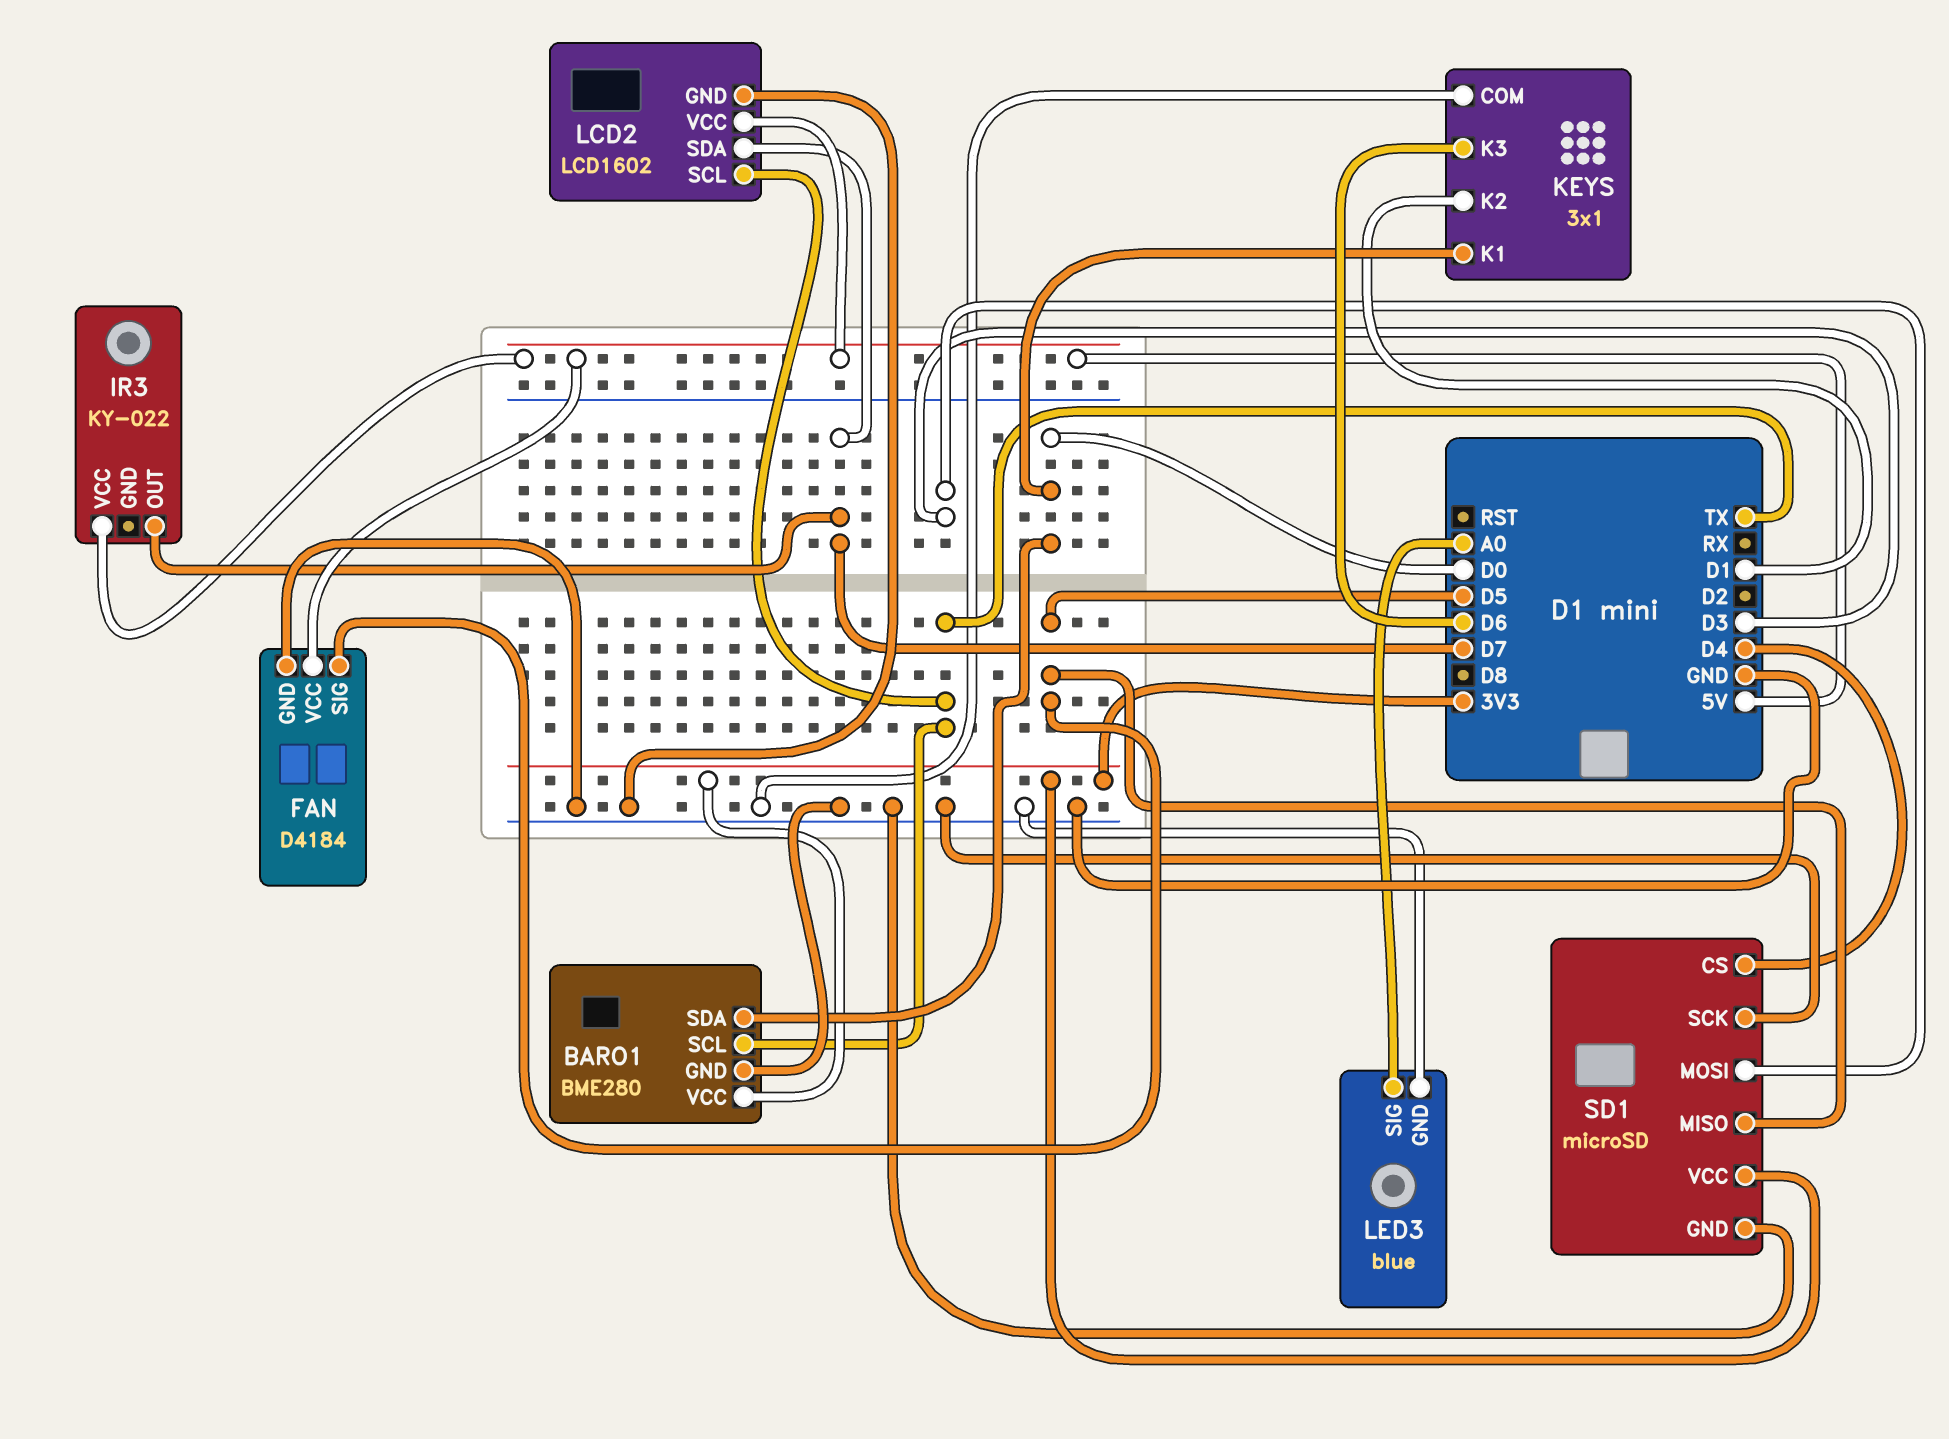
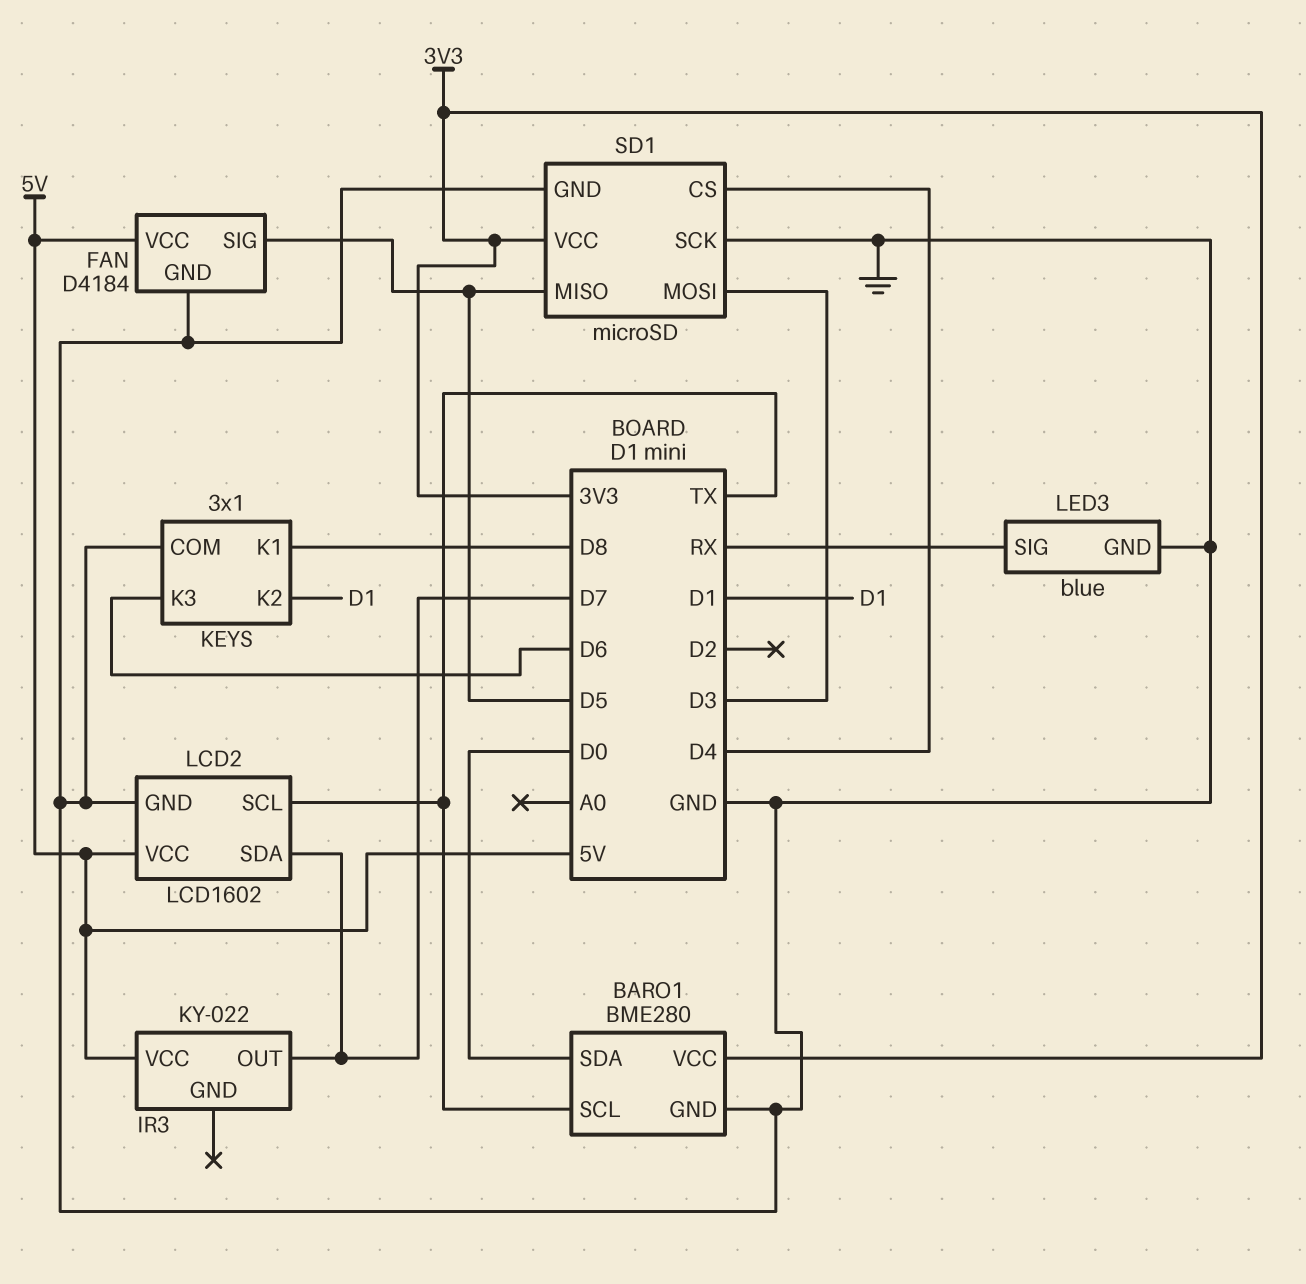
KEYS pin K1: D0 -> D8
LED3 pin SIG: A0 -> RX

